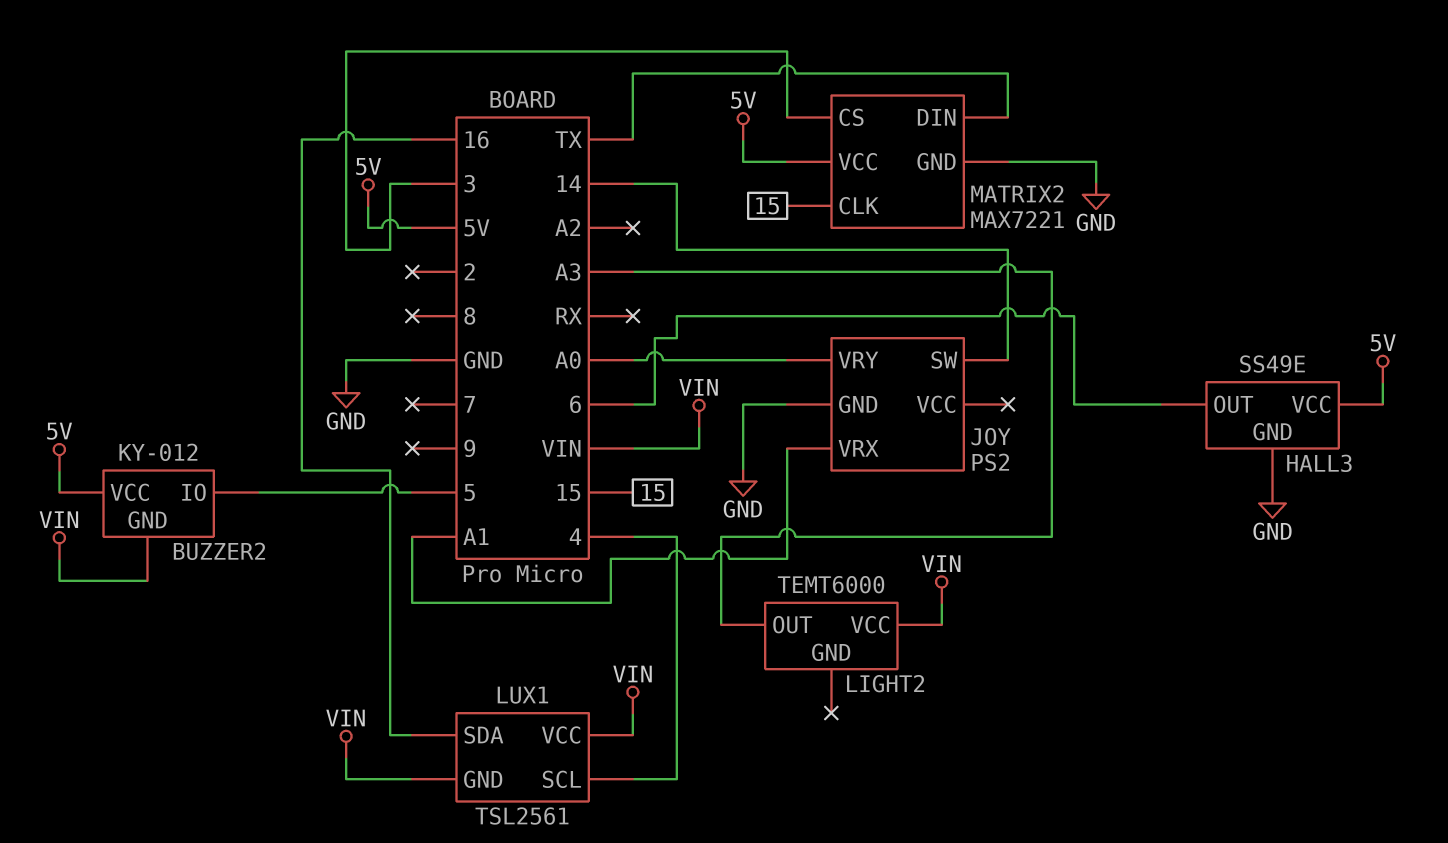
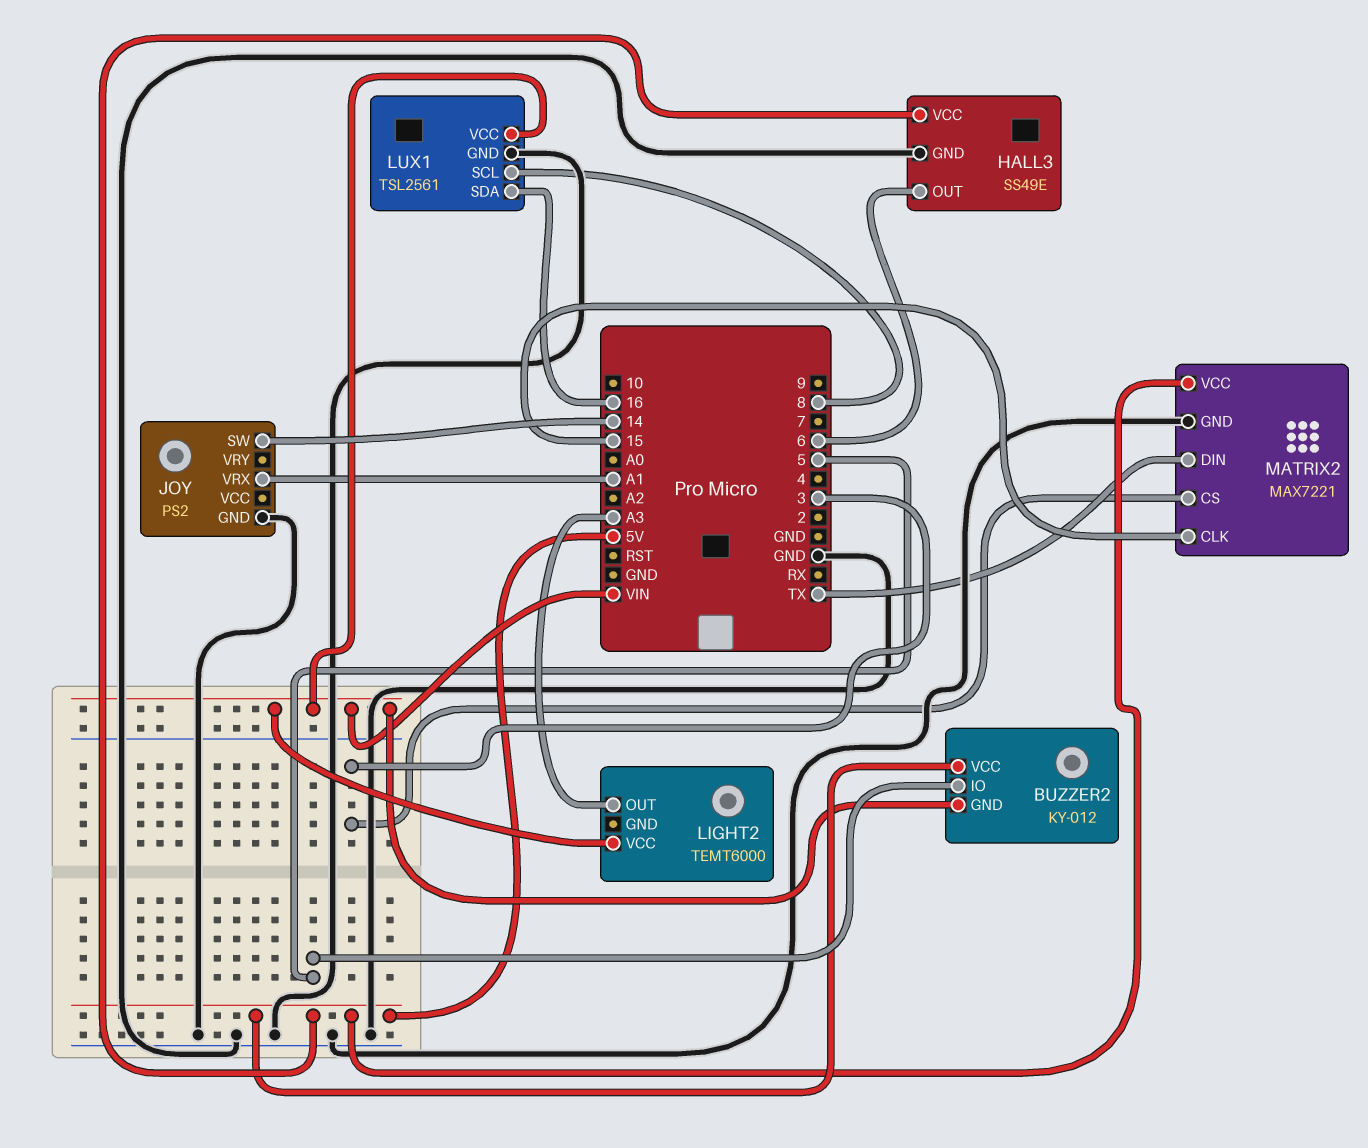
JOY pin VRY: A0 -> none
LUX1 pin GND: VIN -> GND
LUX1 pin SCL: 4 -> 8

